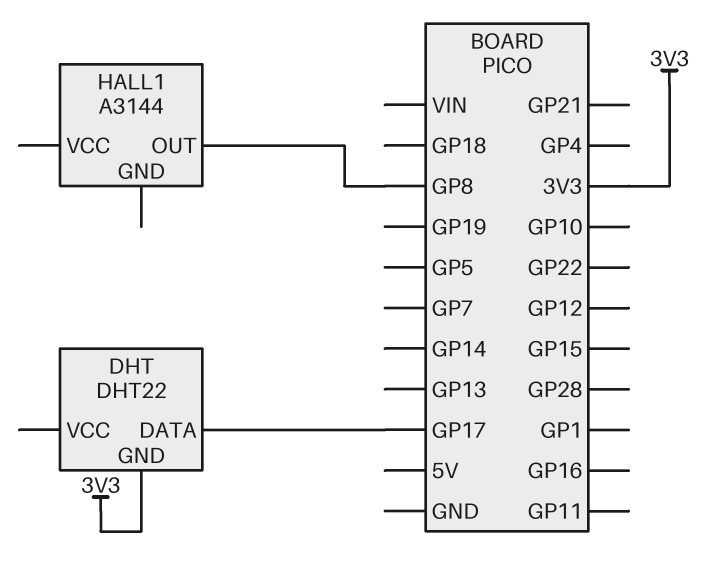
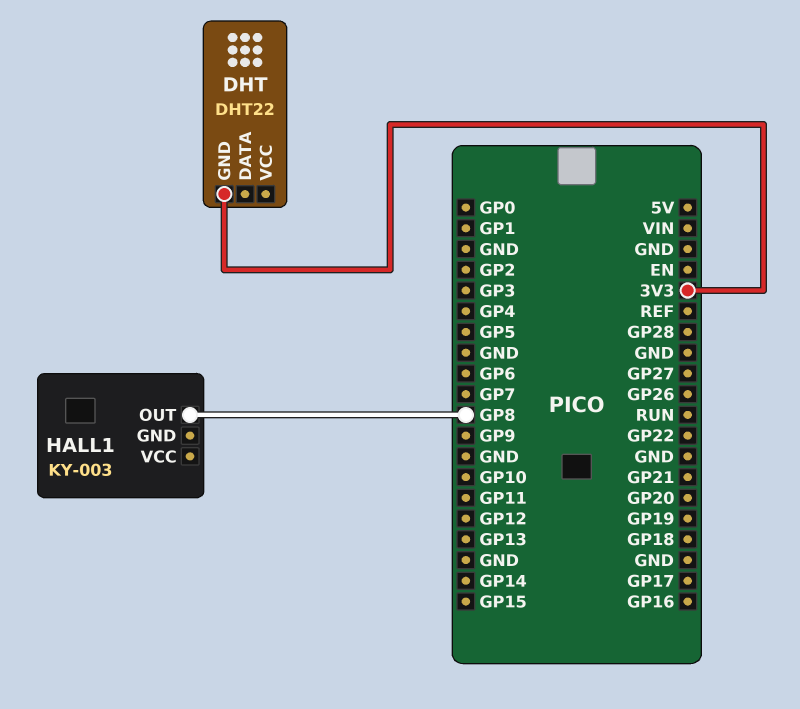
DHT pin DATA: GP17 -> none
HALL1: A3144 -> KY-003

